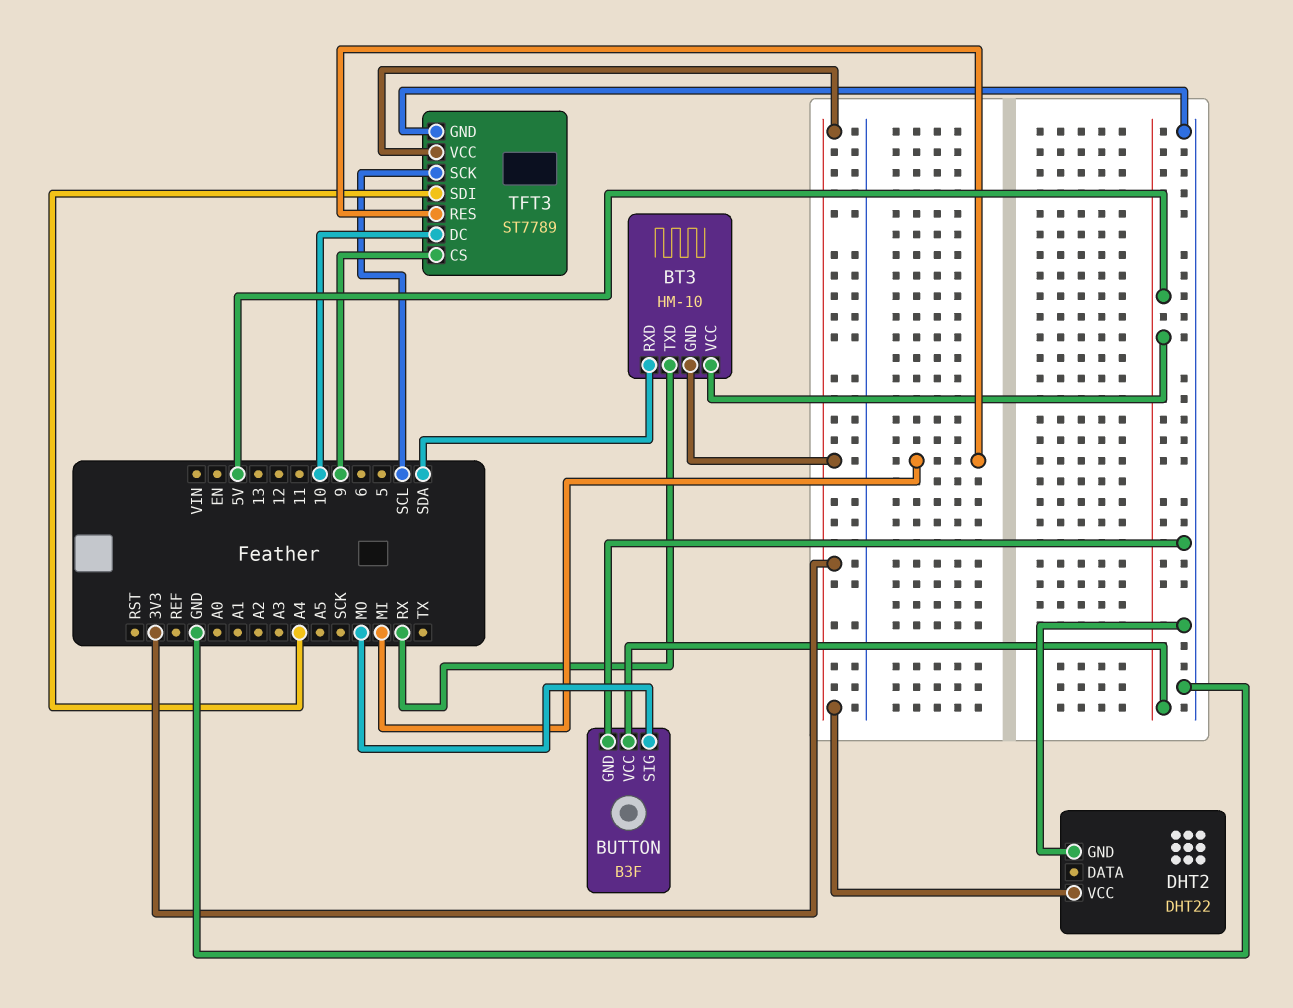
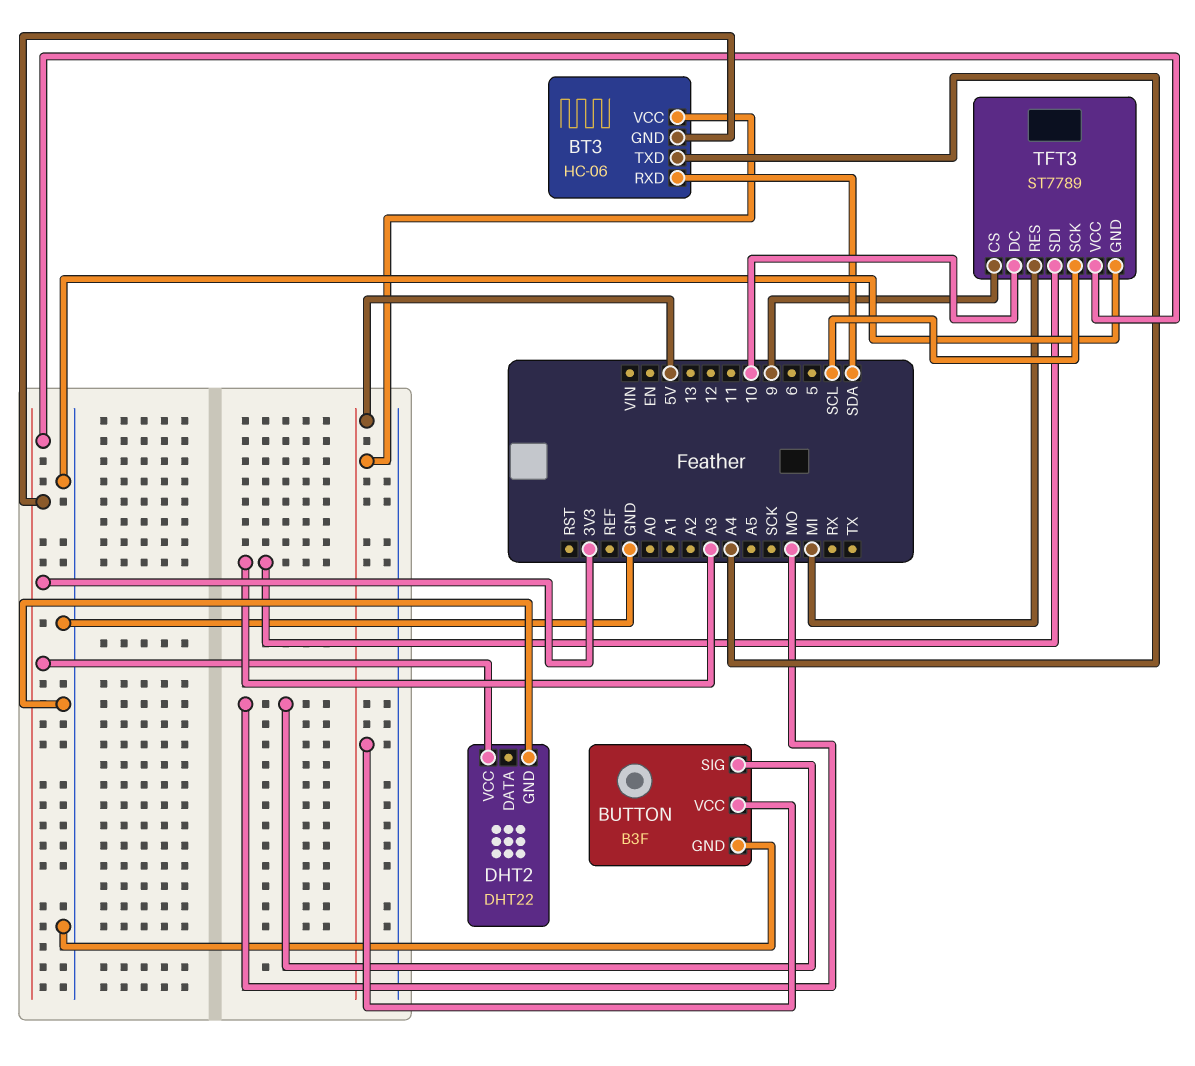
BT3: HM-10 -> HC-06
BT3 pin TXD: RX -> A4
TFT3 pin SDI: A4 -> A3

